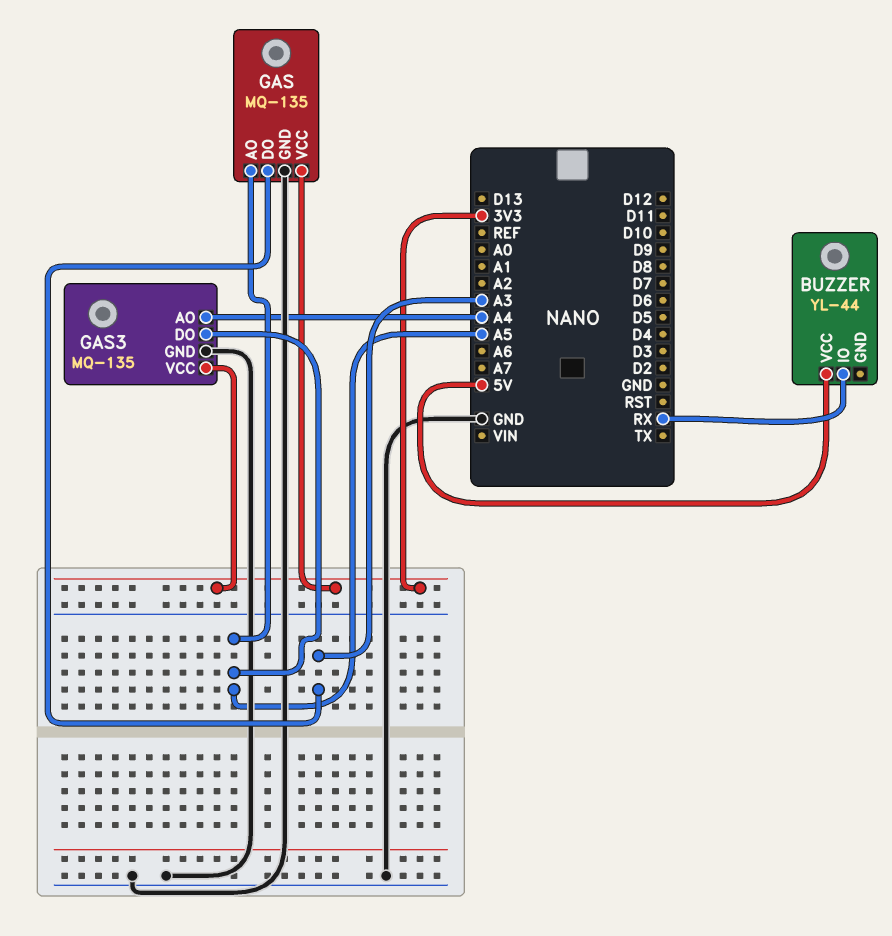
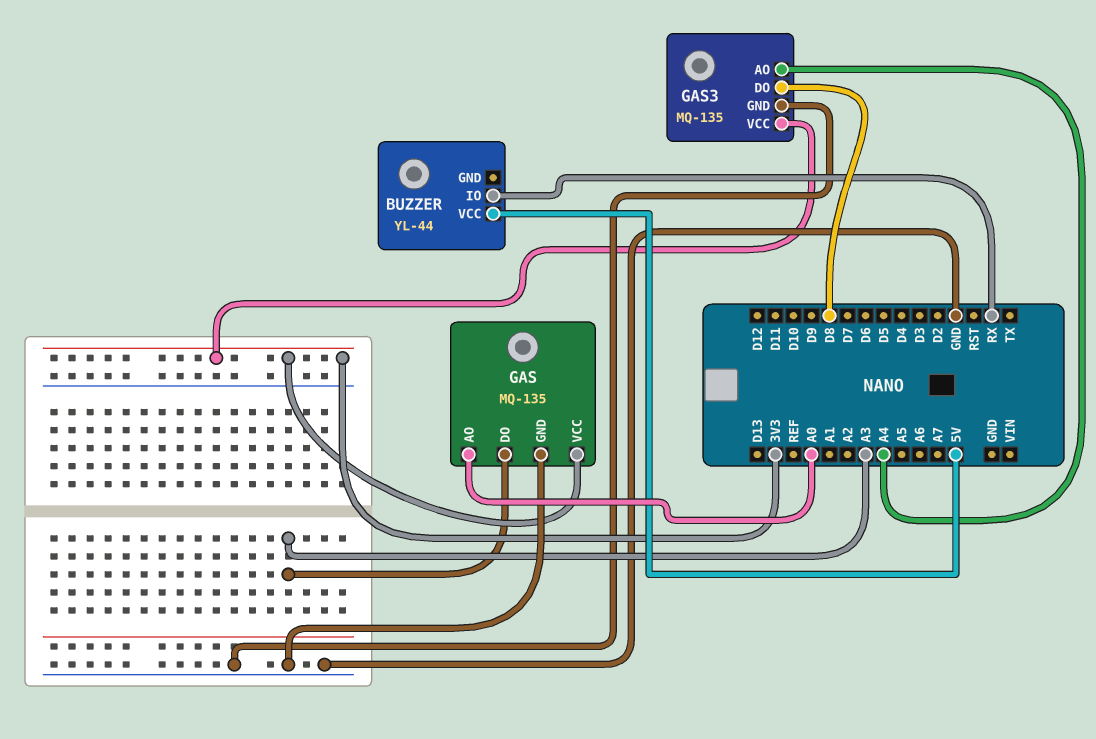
GAS pin AO: A5 -> A0
GAS3 pin DO: A5 -> D8

